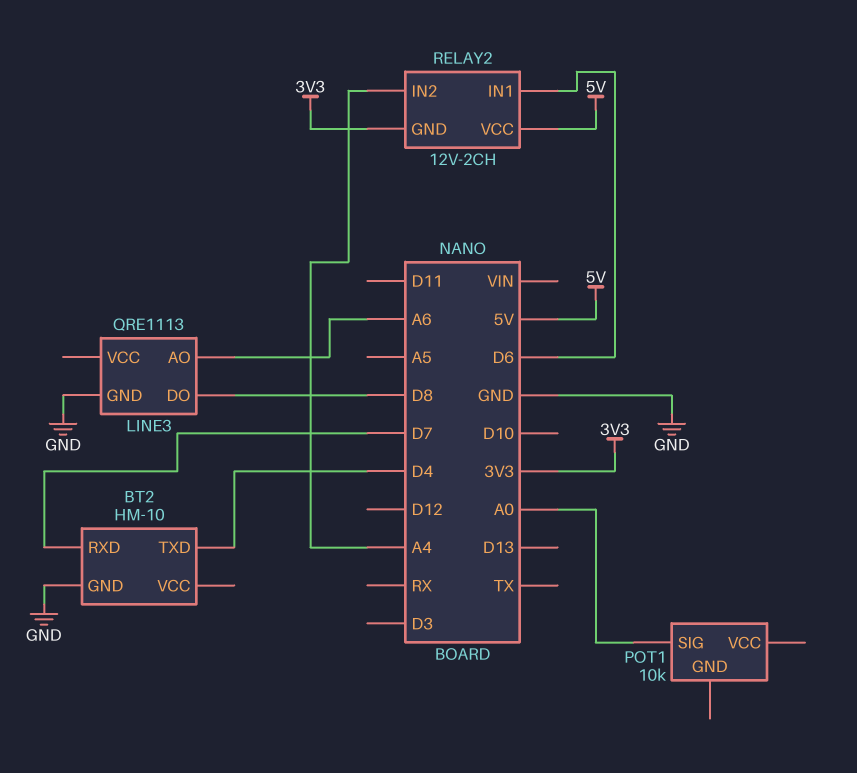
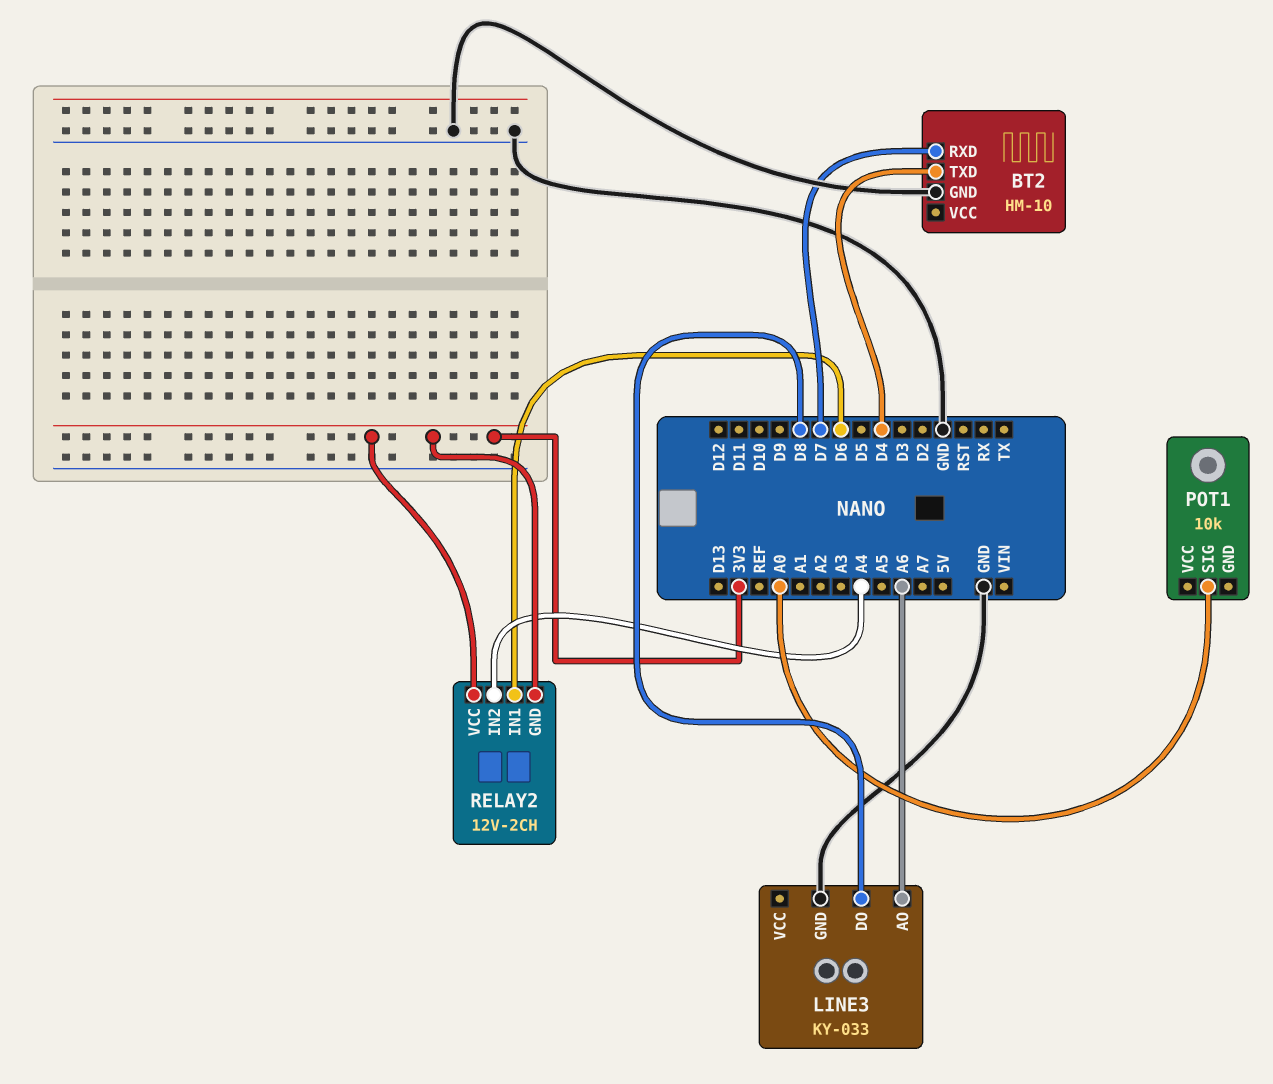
LINE3: QRE1113 -> KY-033
RELAY2 pin VCC: 5V -> 3V3

